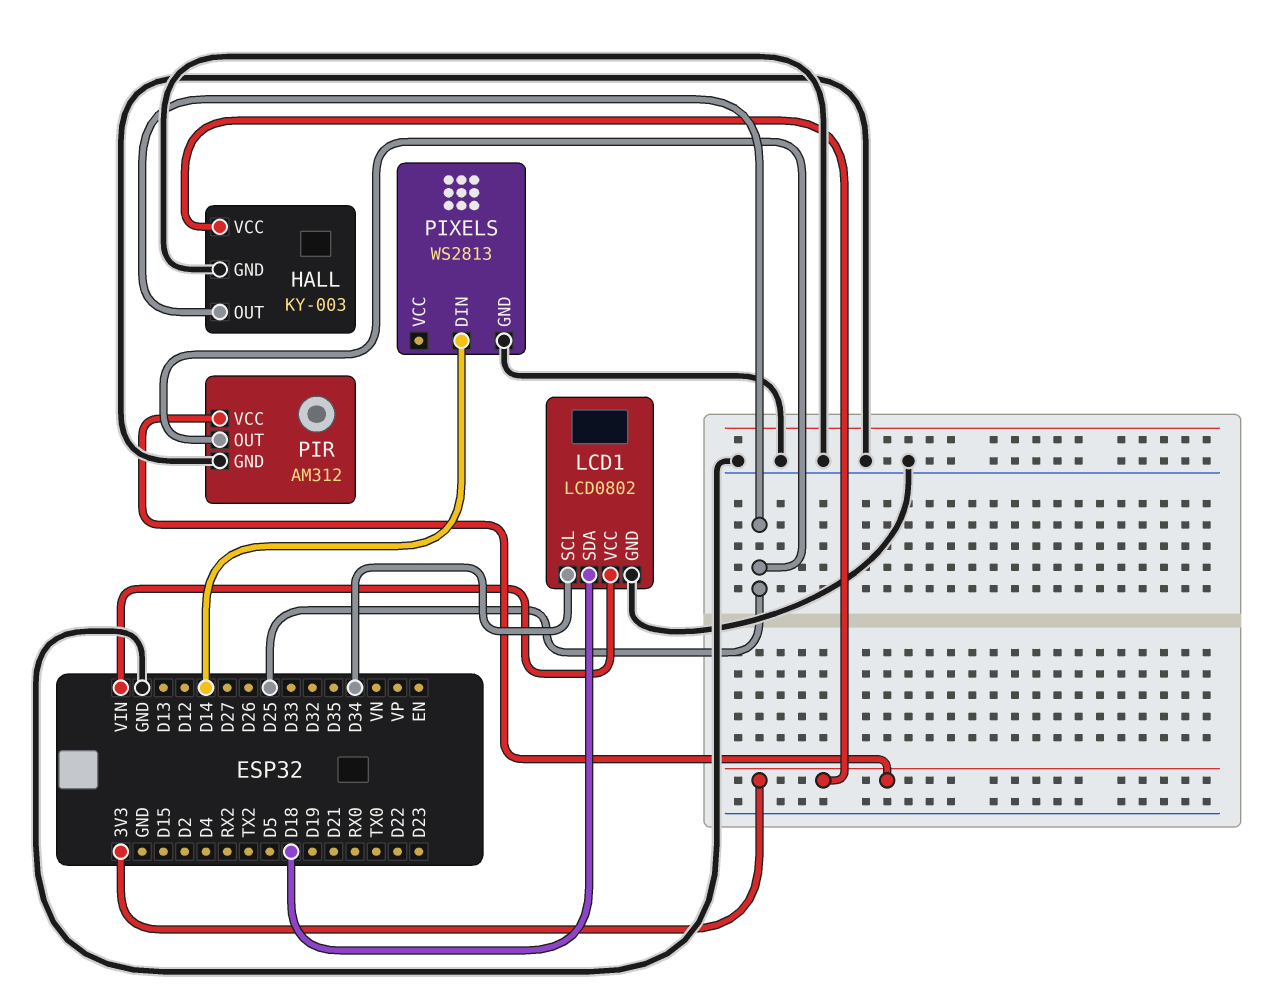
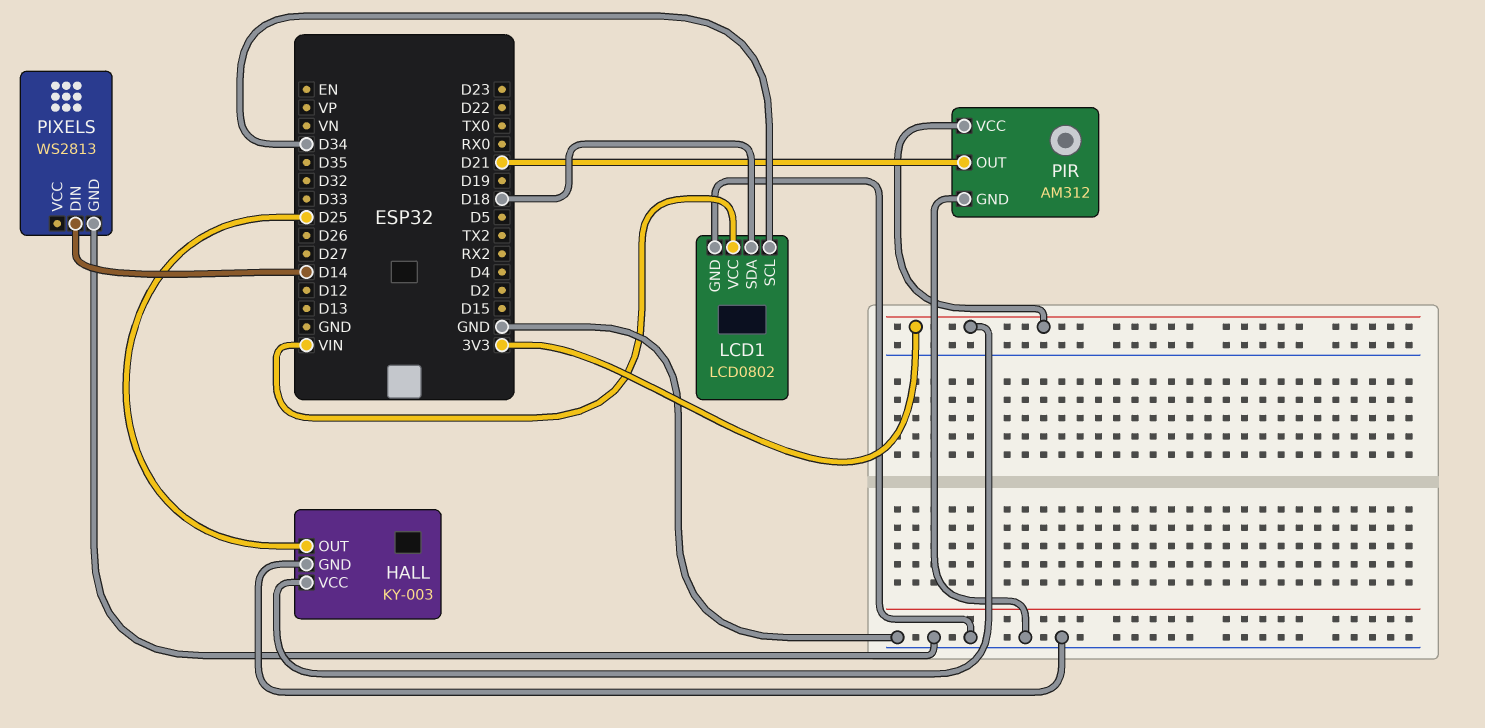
PIR pin OUT: D25 -> D21

